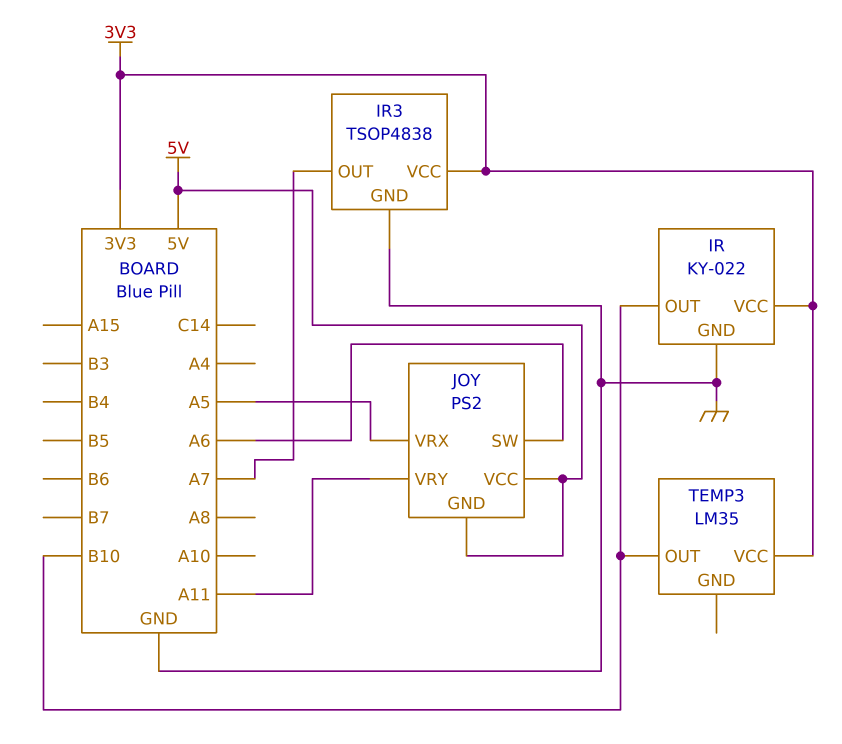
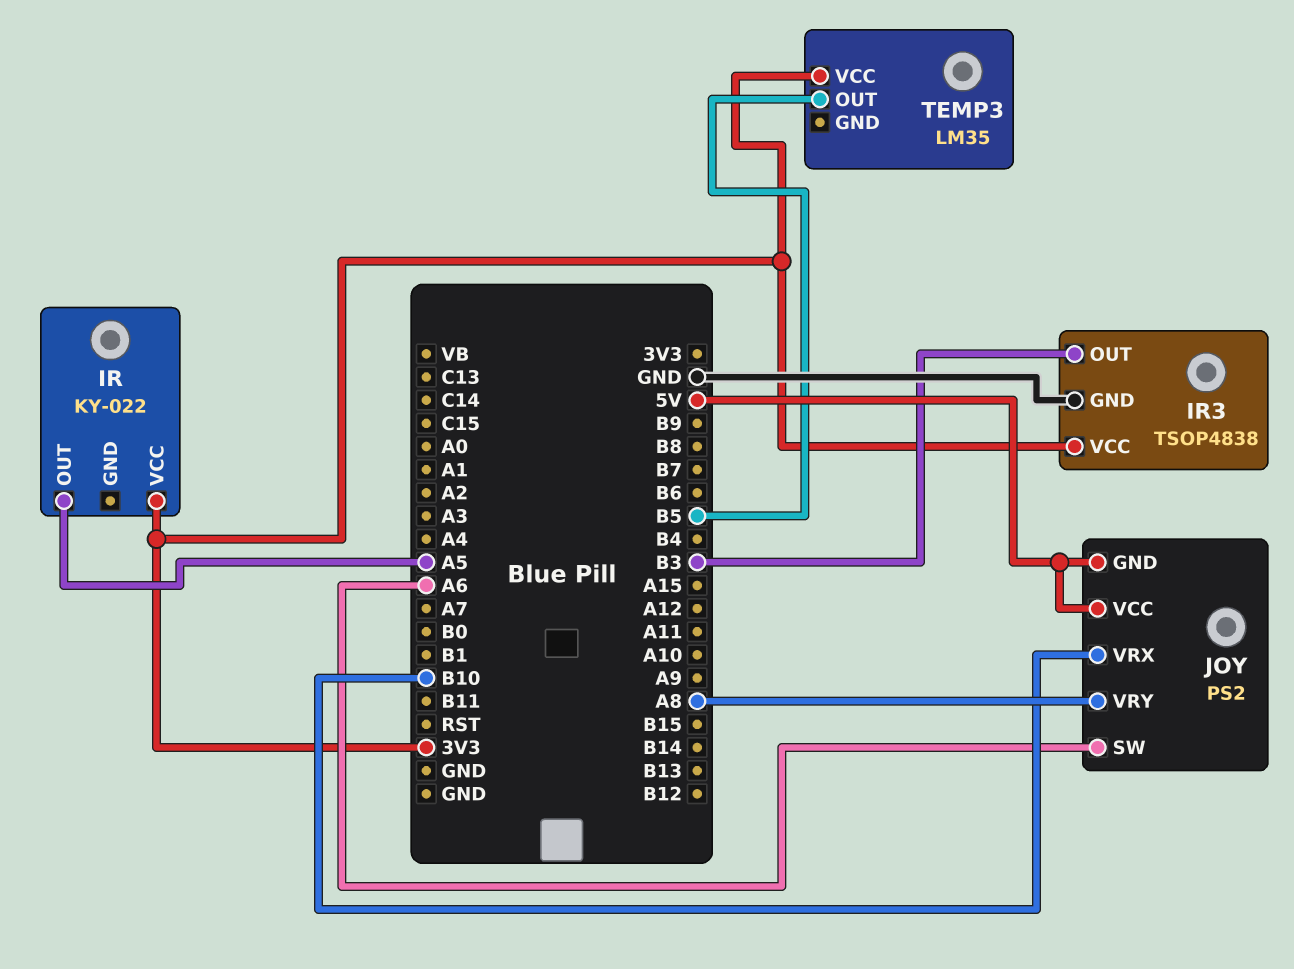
IR pin GND: GND -> none
IR pin OUT: B10 -> A5
IR3 pin OUT: A7 -> B3
JOY pin VRX: A5 -> B10
JOY pin VRY: A11 -> A8
TEMP3 pin OUT: B10 -> B5

